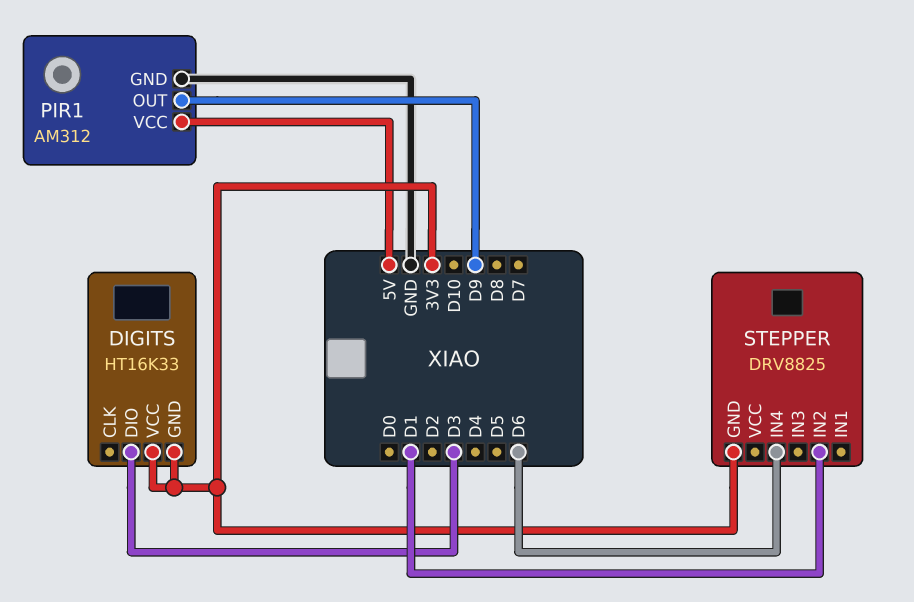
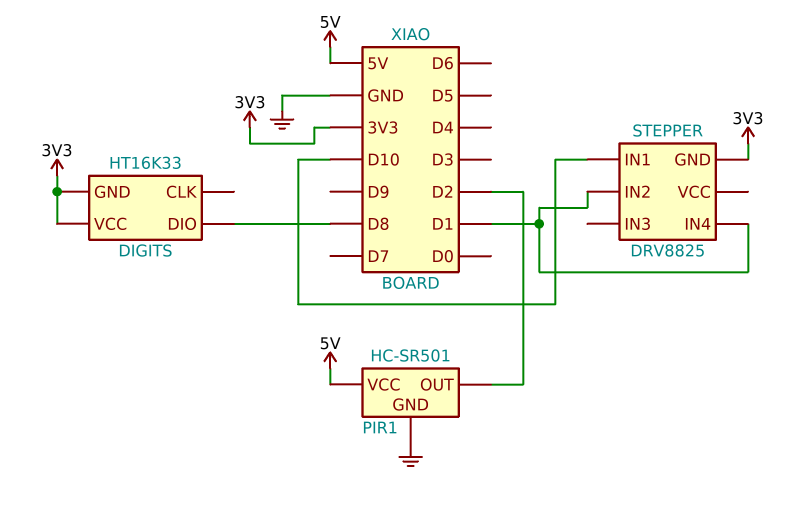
DIGITS pin DIO: D3 -> D8
PIR1: AM312 -> HC-SR501
PIR1 pin OUT: D9 -> D2
STEPPER pin IN1: none -> D10
STEPPER pin IN4: D6 -> D1

